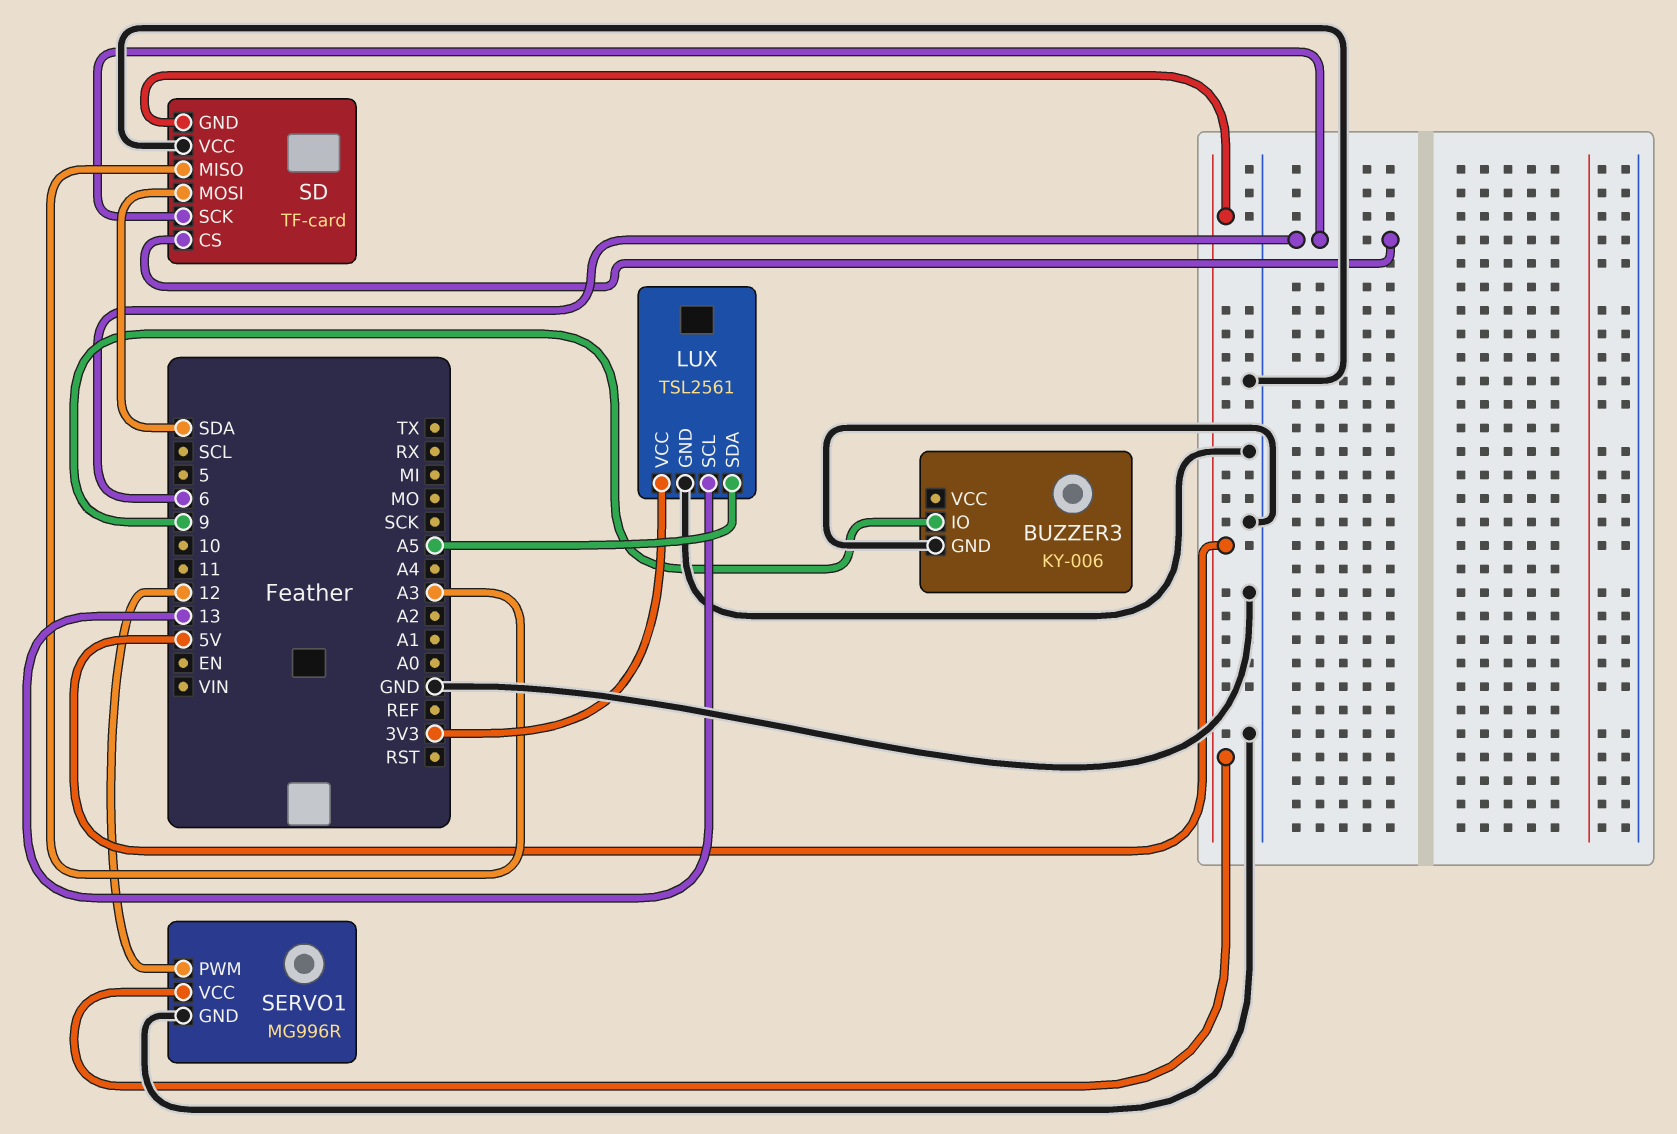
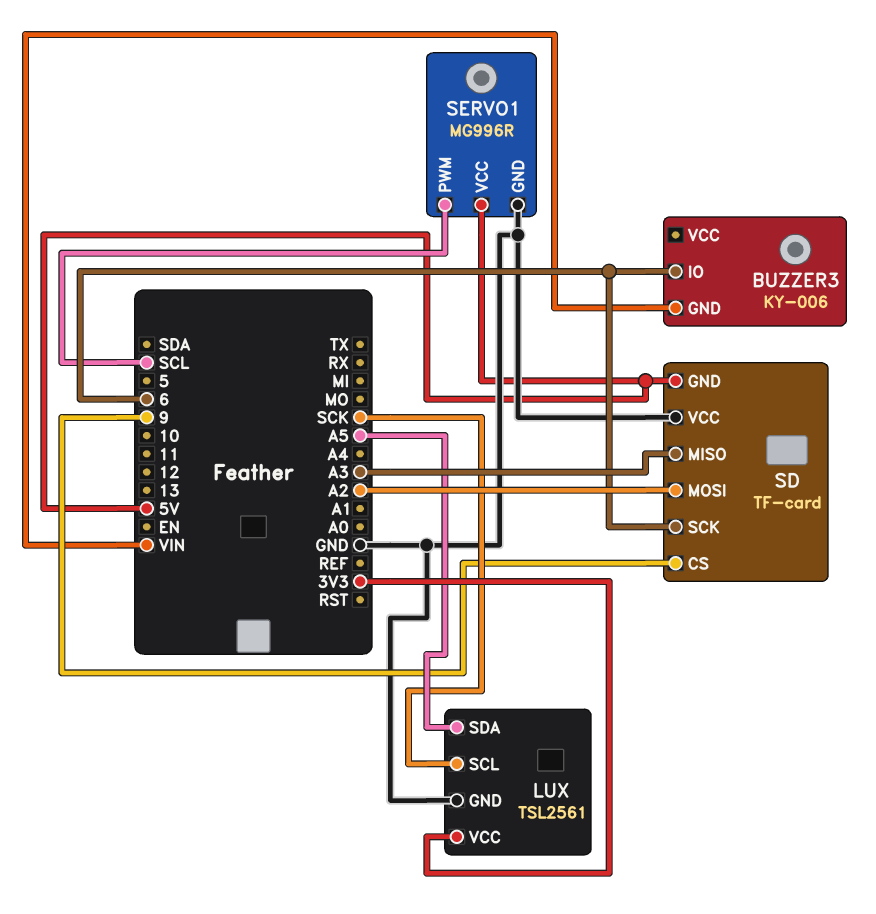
BUZZER3 pin GND: GND -> VIN
BUZZER3 pin IO: 9 -> 6
LUX pin SCL: 13 -> SCK
SD pin CS: 6 -> 9
SD pin MOSI: SDA -> A2
SERVO1 pin PWM: 12 -> SCL

